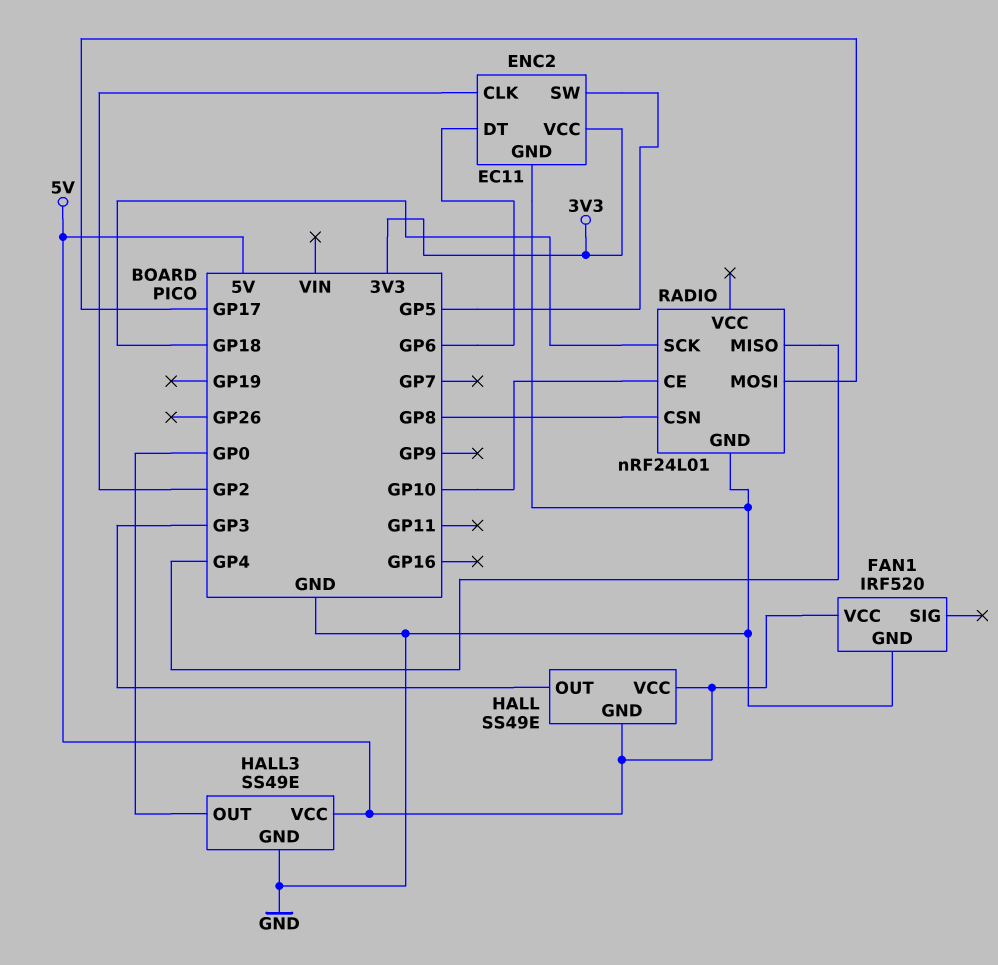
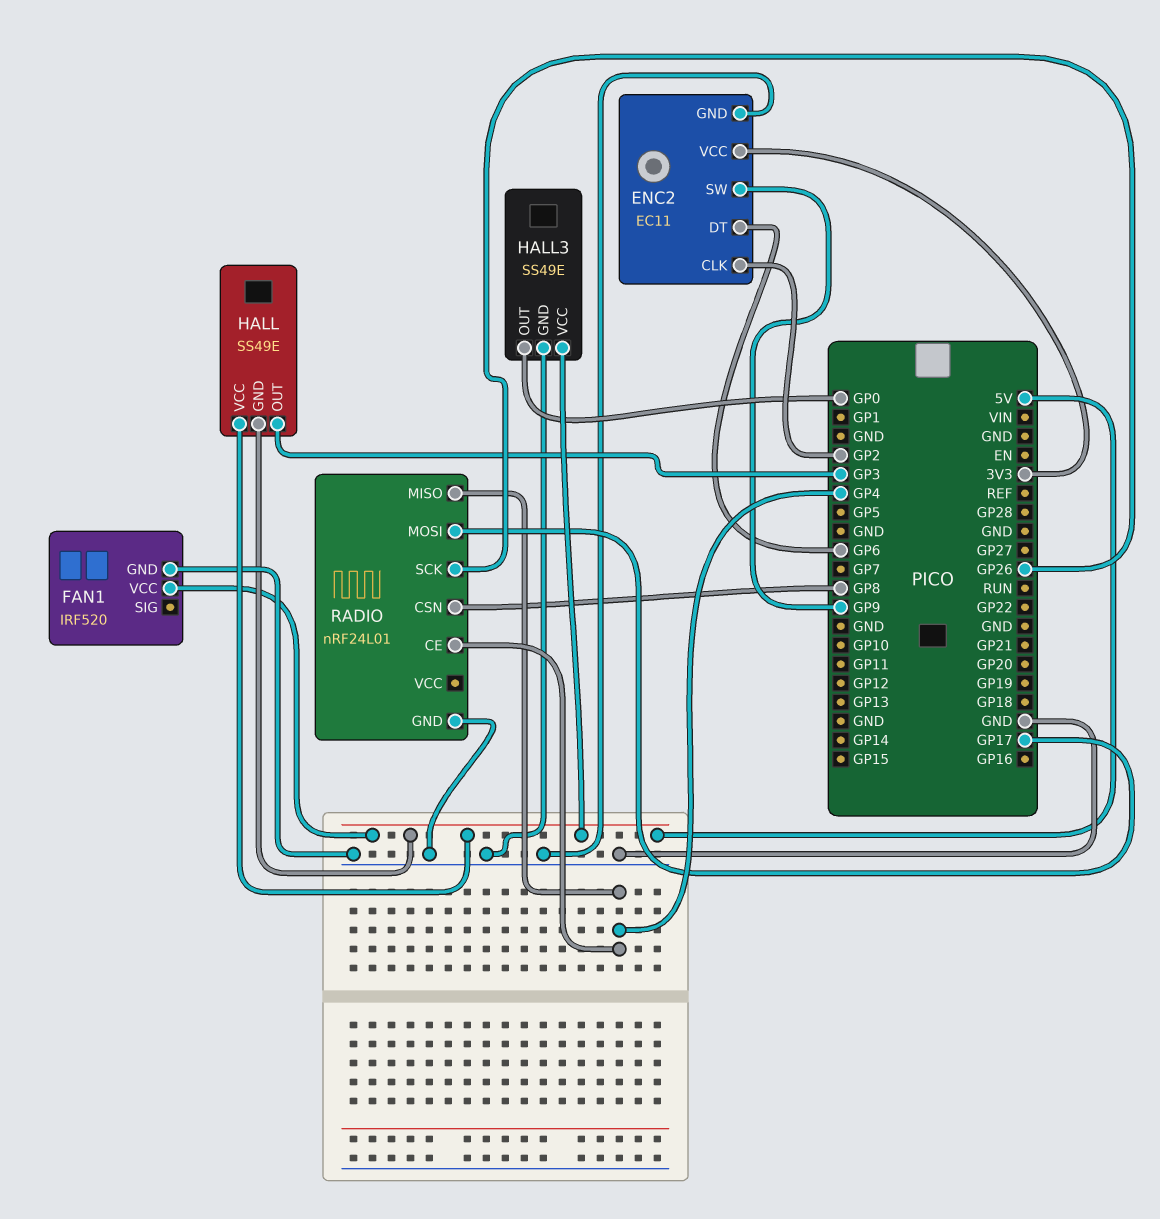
ENC2 pin SW: GP5 -> GP9
RADIO pin CE: GP10 -> GP4
RADIO pin SCK: GP18 -> GP26

